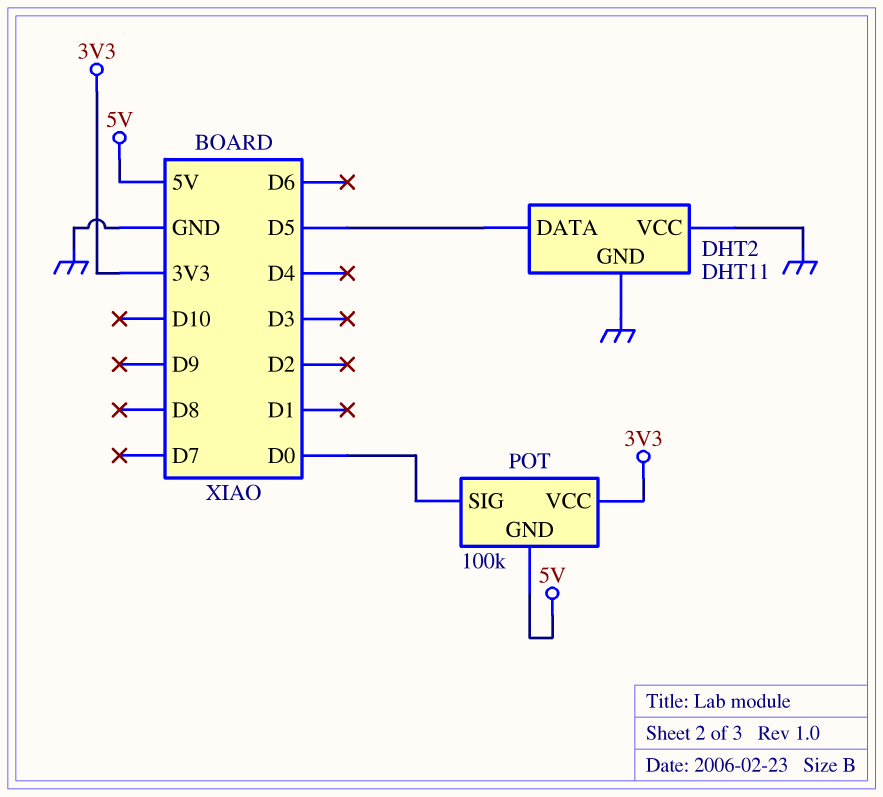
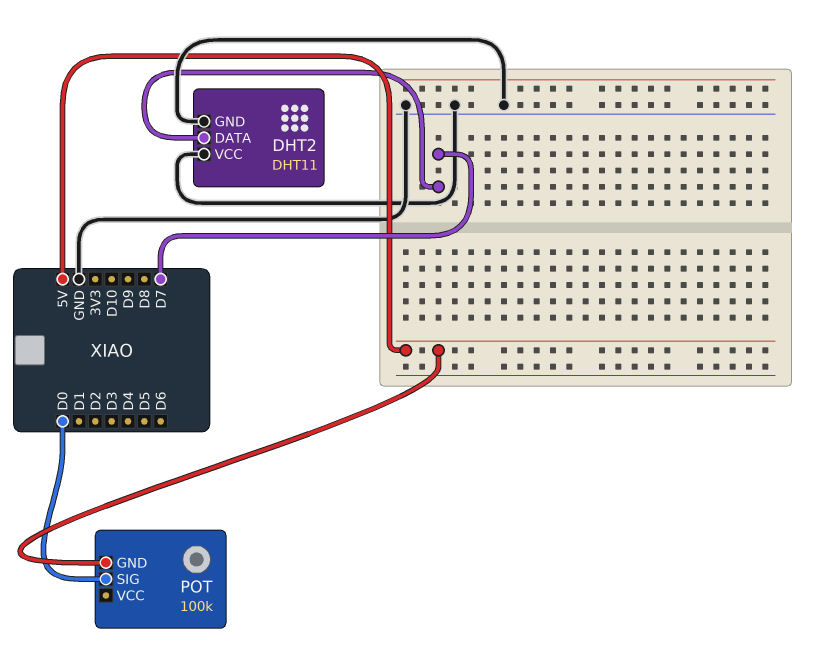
DHT2 pin DATA: D5 -> D7
POT pin VCC: 3V3 -> none

